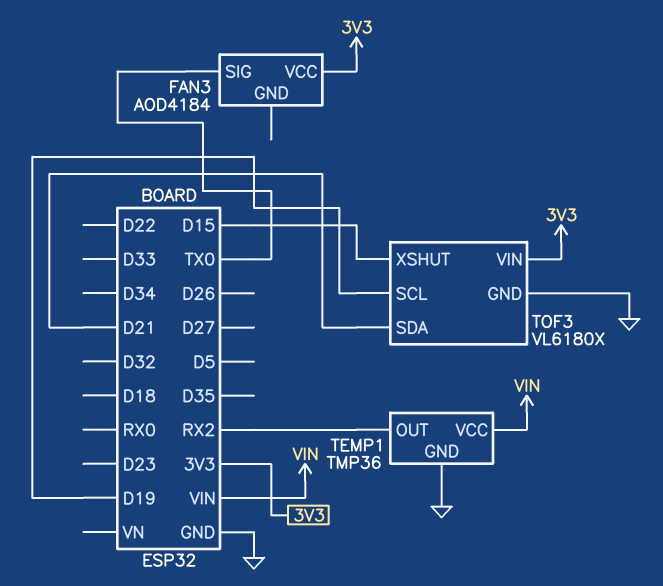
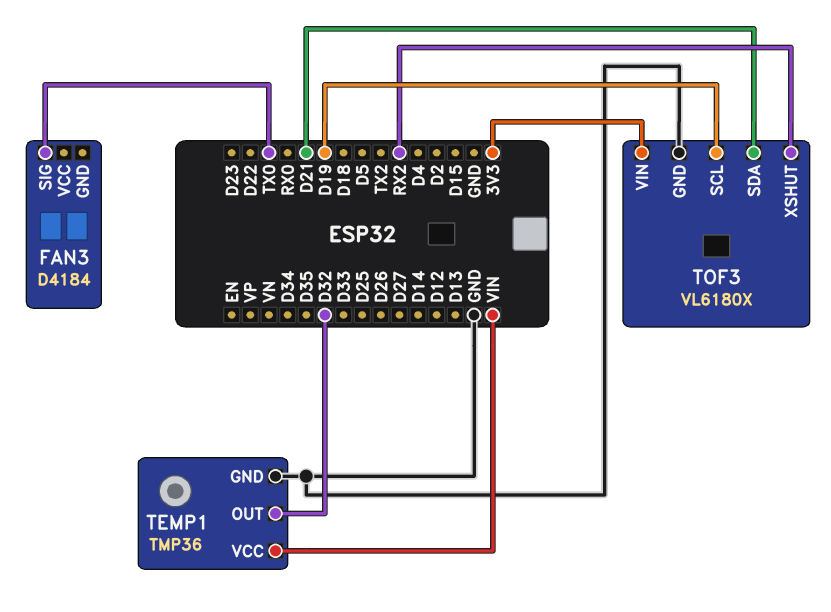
FAN3: AOD4184 -> D4184
FAN3 pin VCC: 3V3 -> none
TEMP1 pin OUT: RX2 -> D32
TOF3 pin XSHUT: D15 -> RX2

